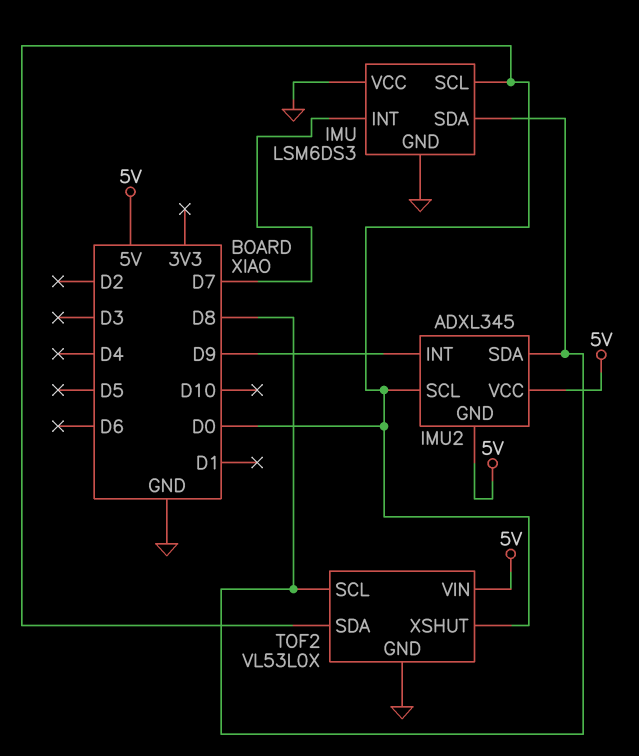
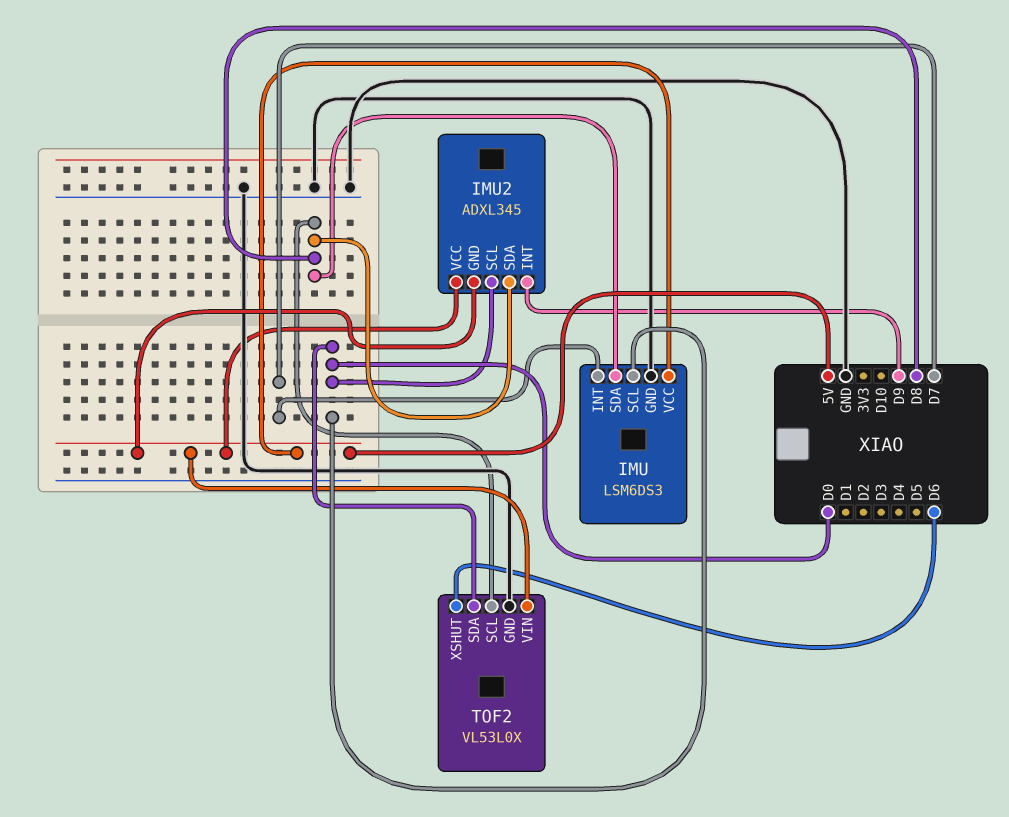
IMU pin VCC: GND -> 5V
TOF2 pin XSHUT: D0 -> D6

